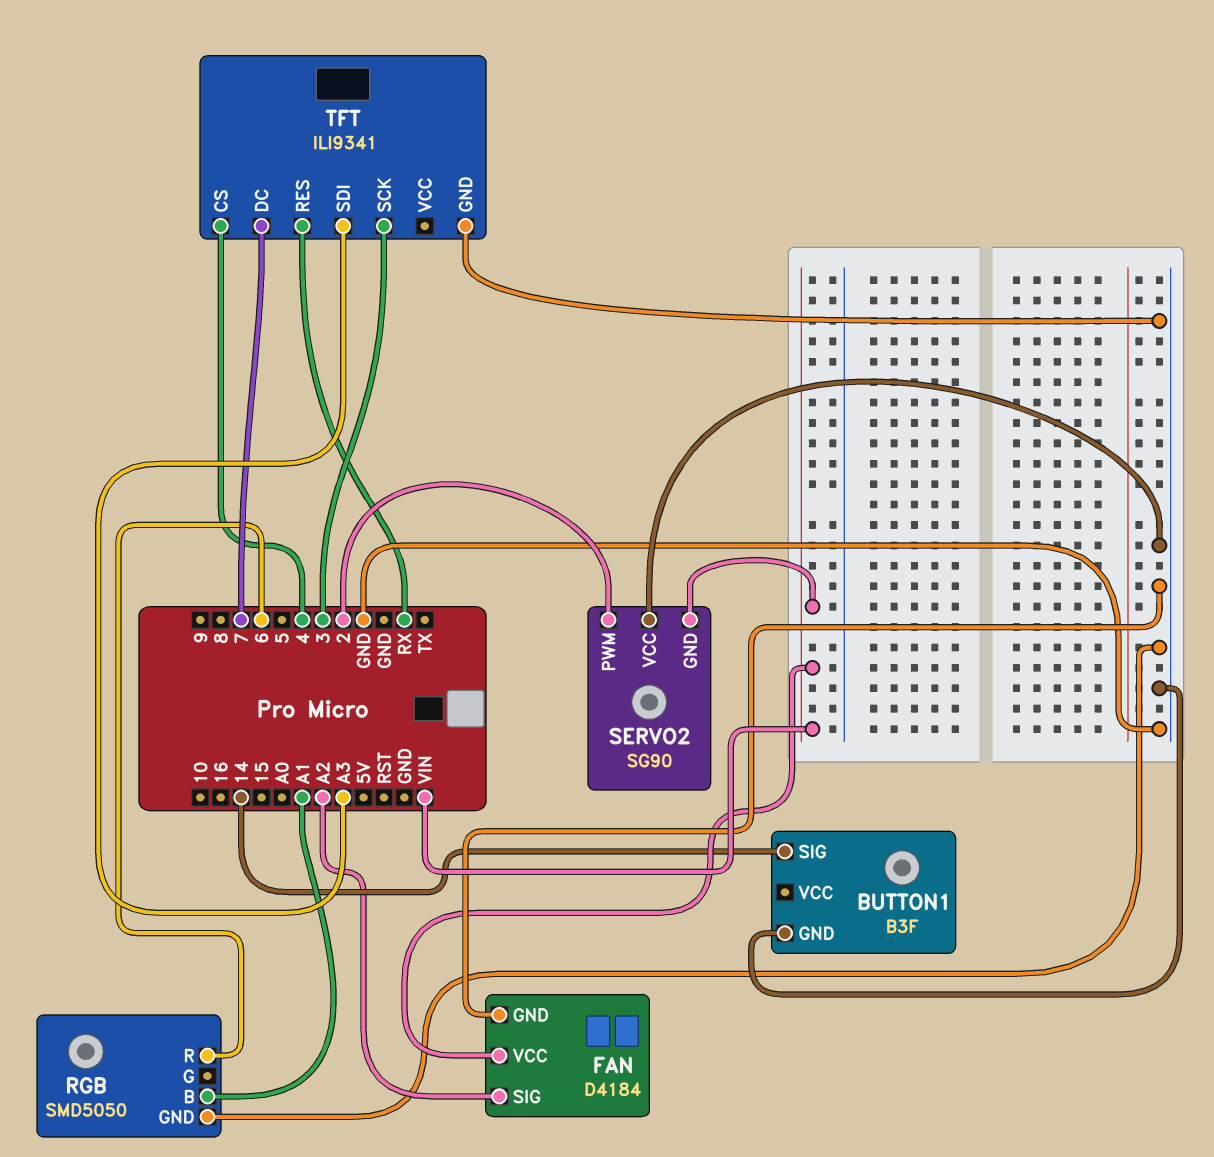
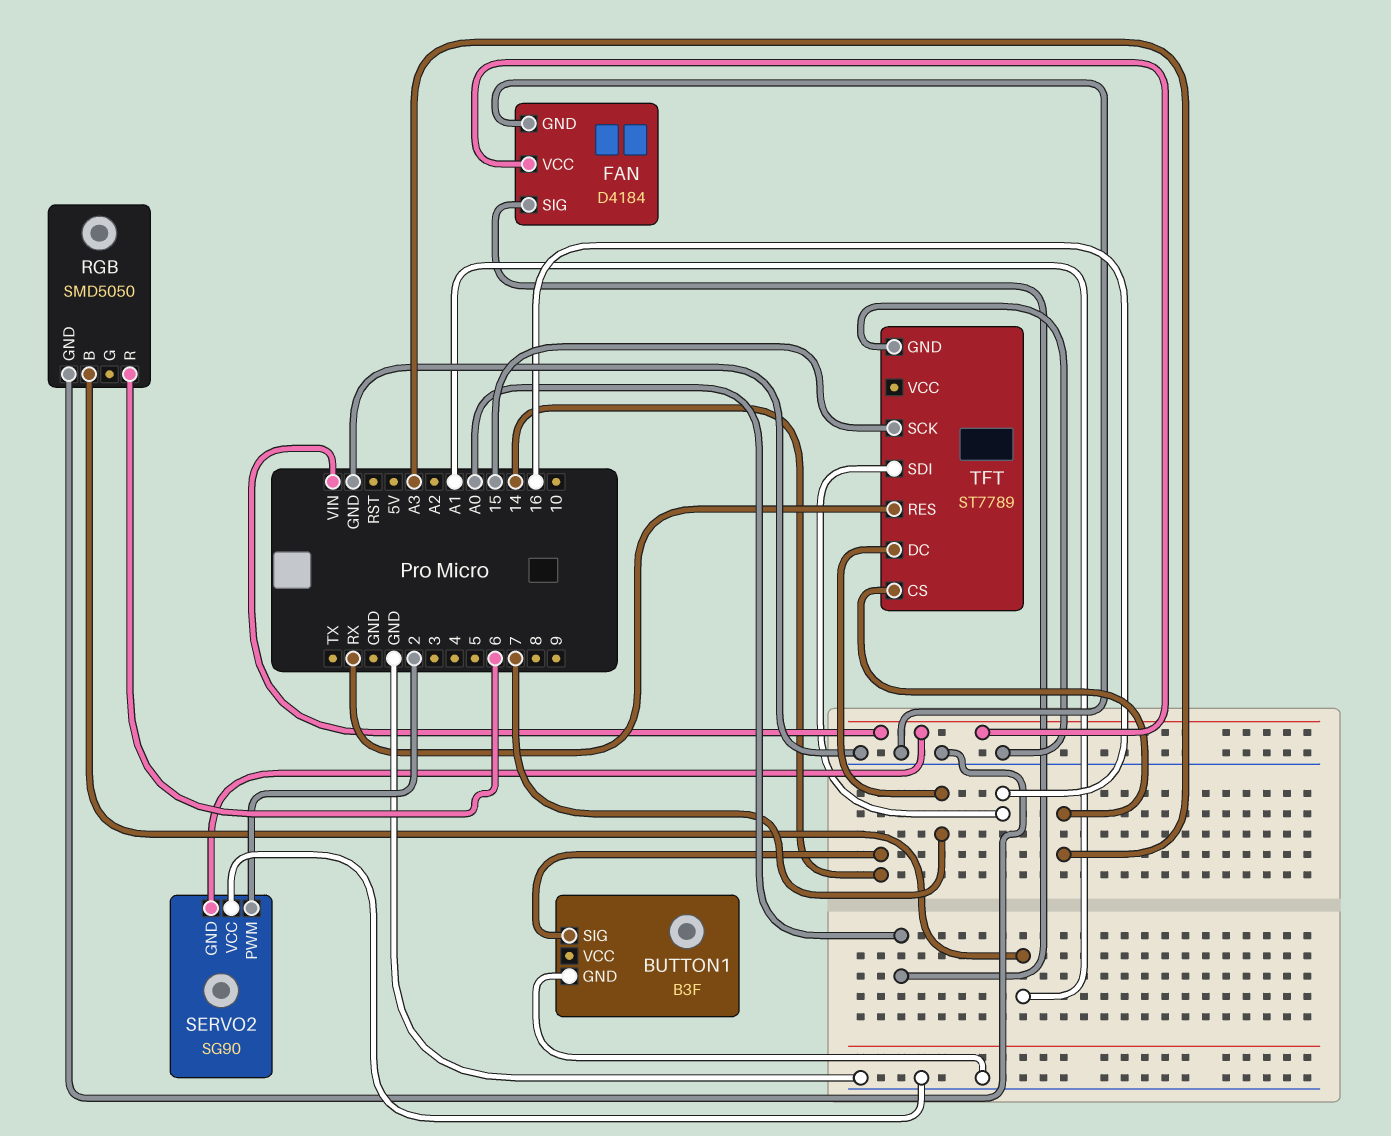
FAN pin SIG: A2 -> A0
TFT: ILI9341 -> ST7789
TFT pin CS: 4 -> A3
TFT pin SCK: 3 -> 15
TFT pin SDI: A3 -> 16

